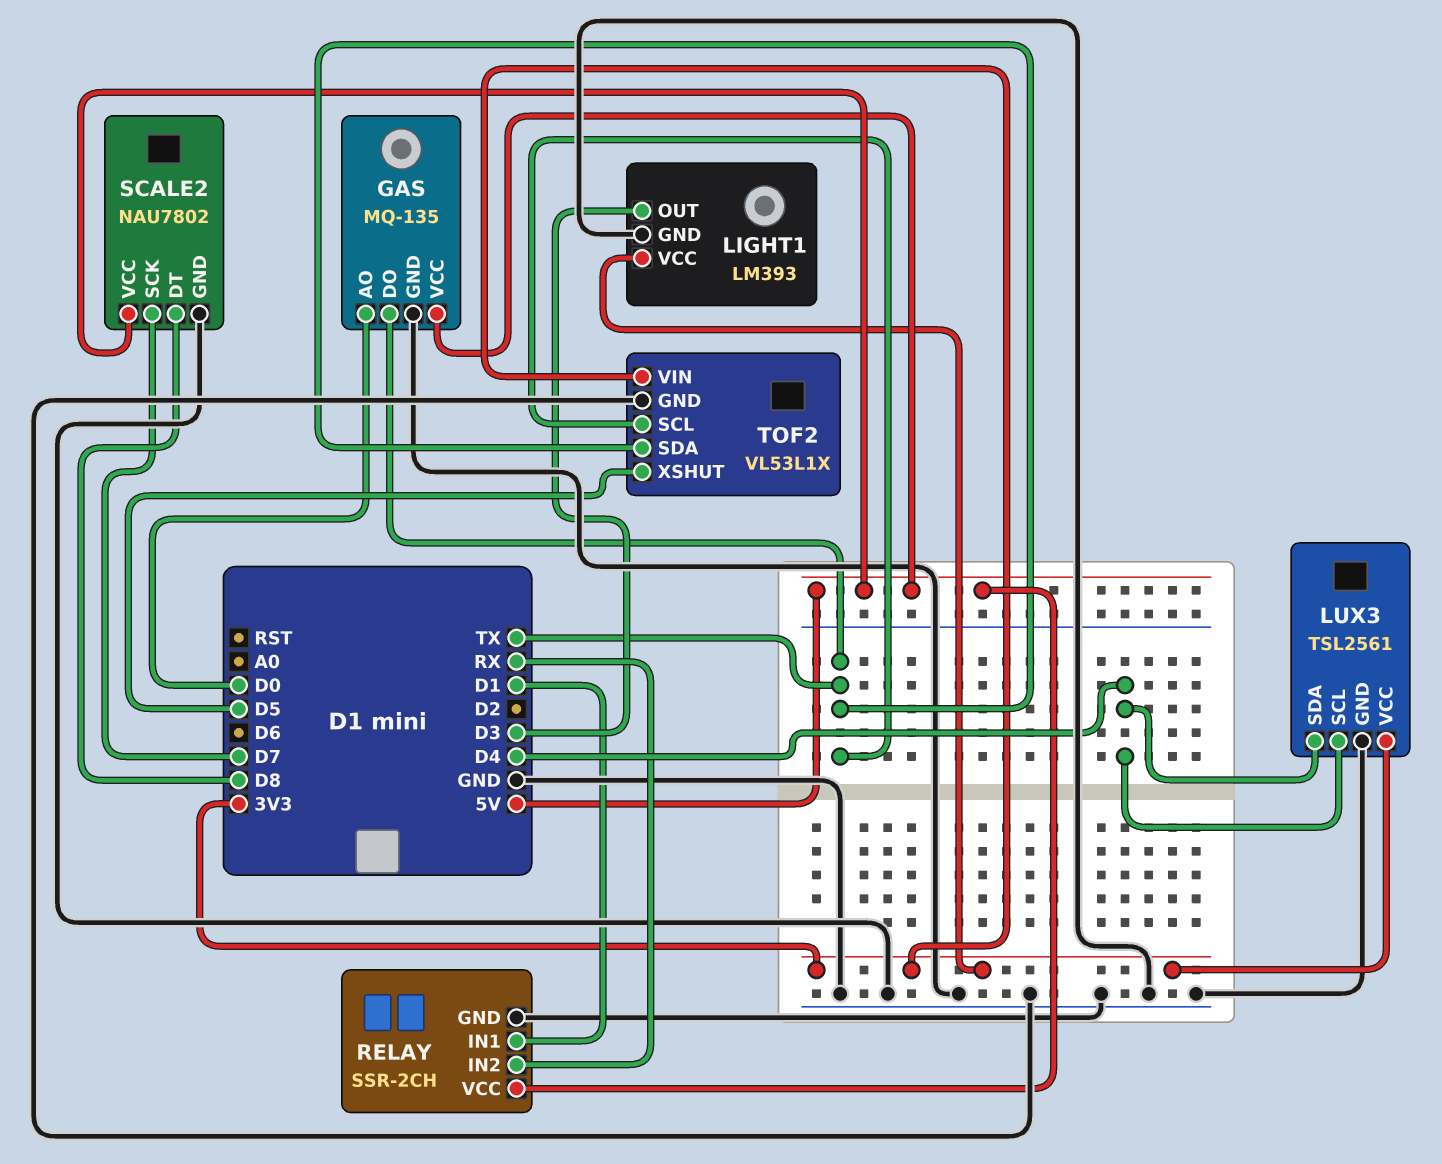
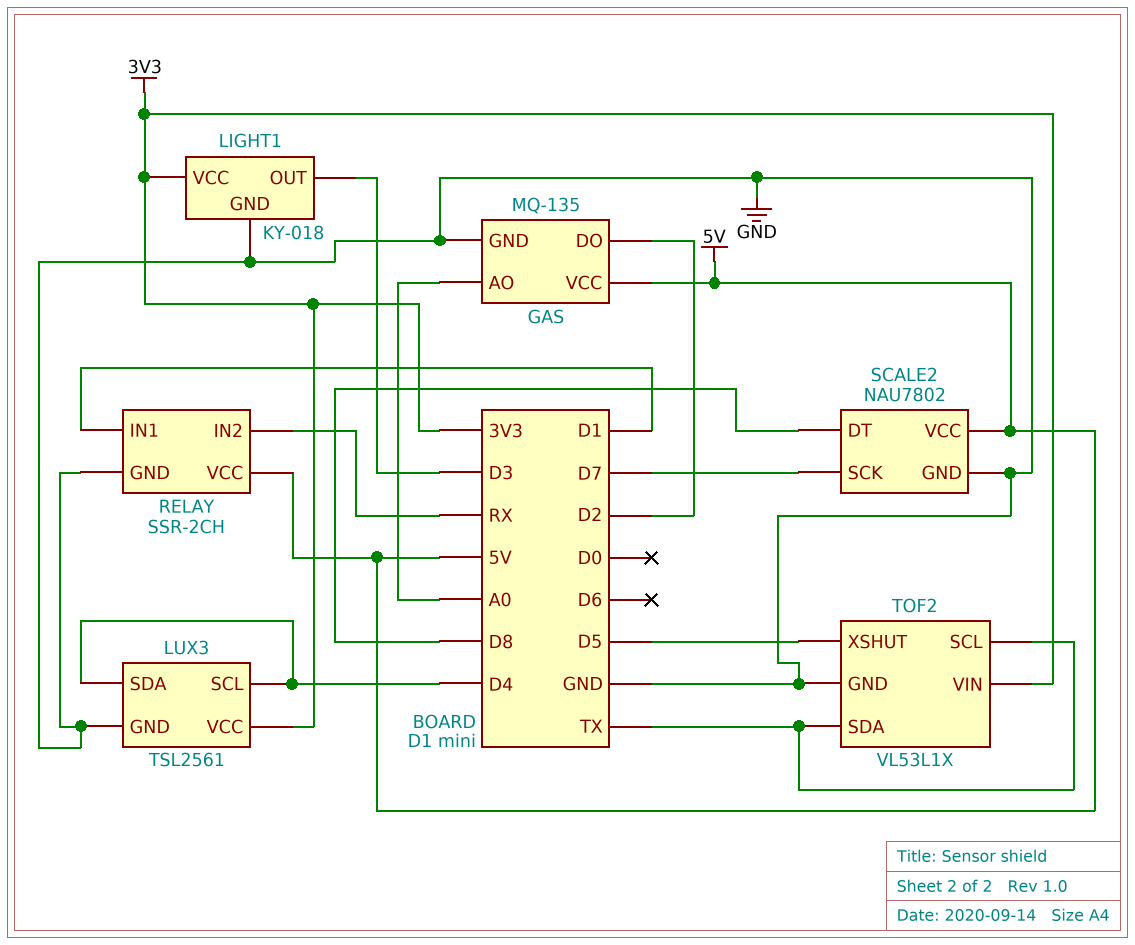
GAS pin AO: D0 -> A0
GAS pin DO: TX -> D2
LIGHT1: LM393 -> KY-018

